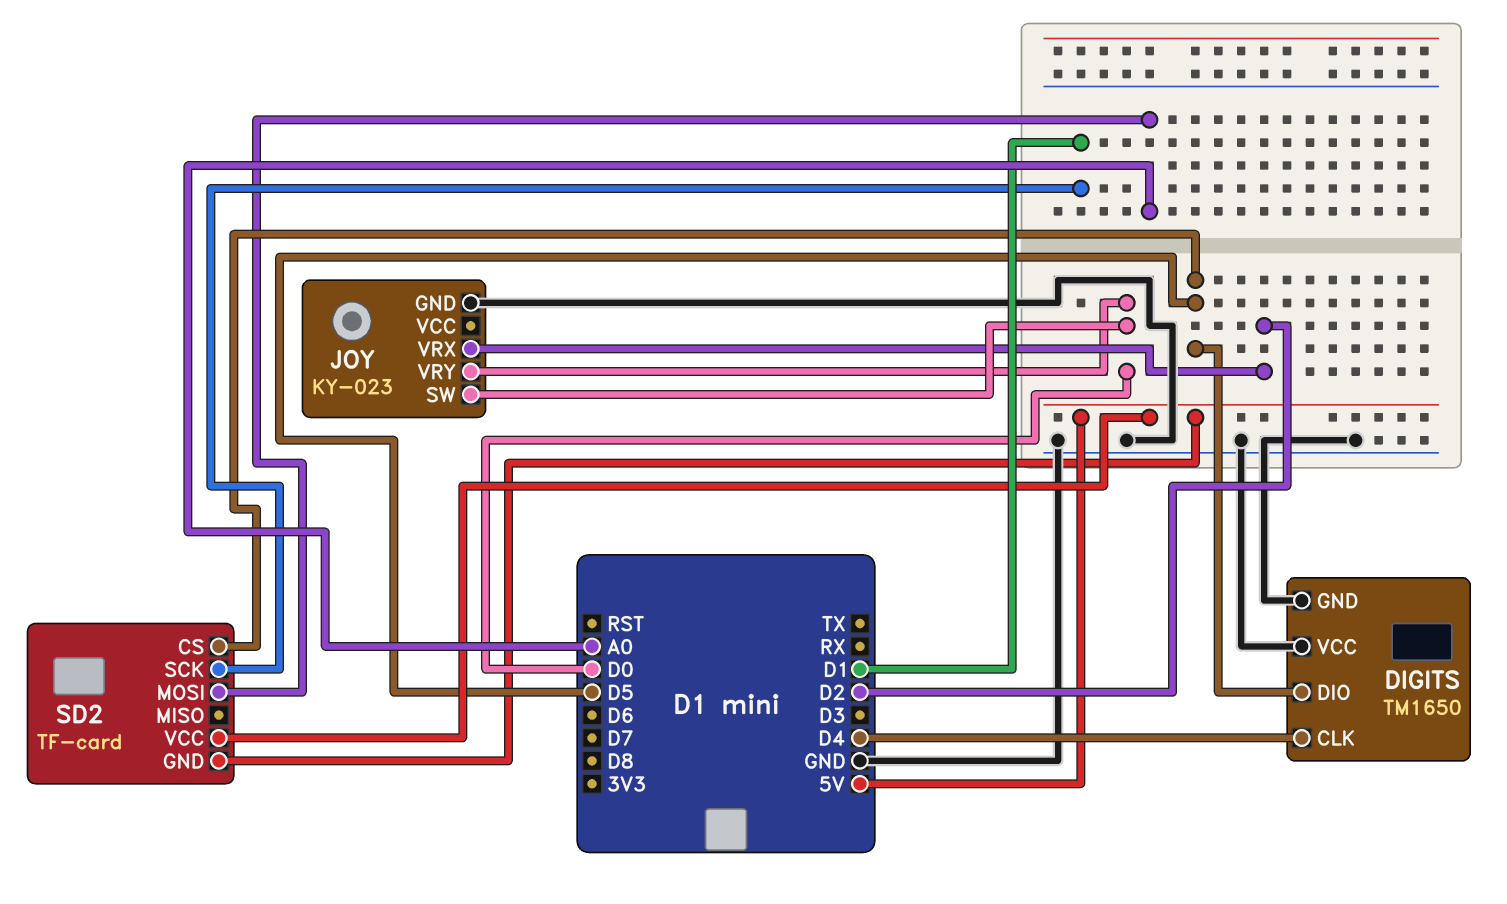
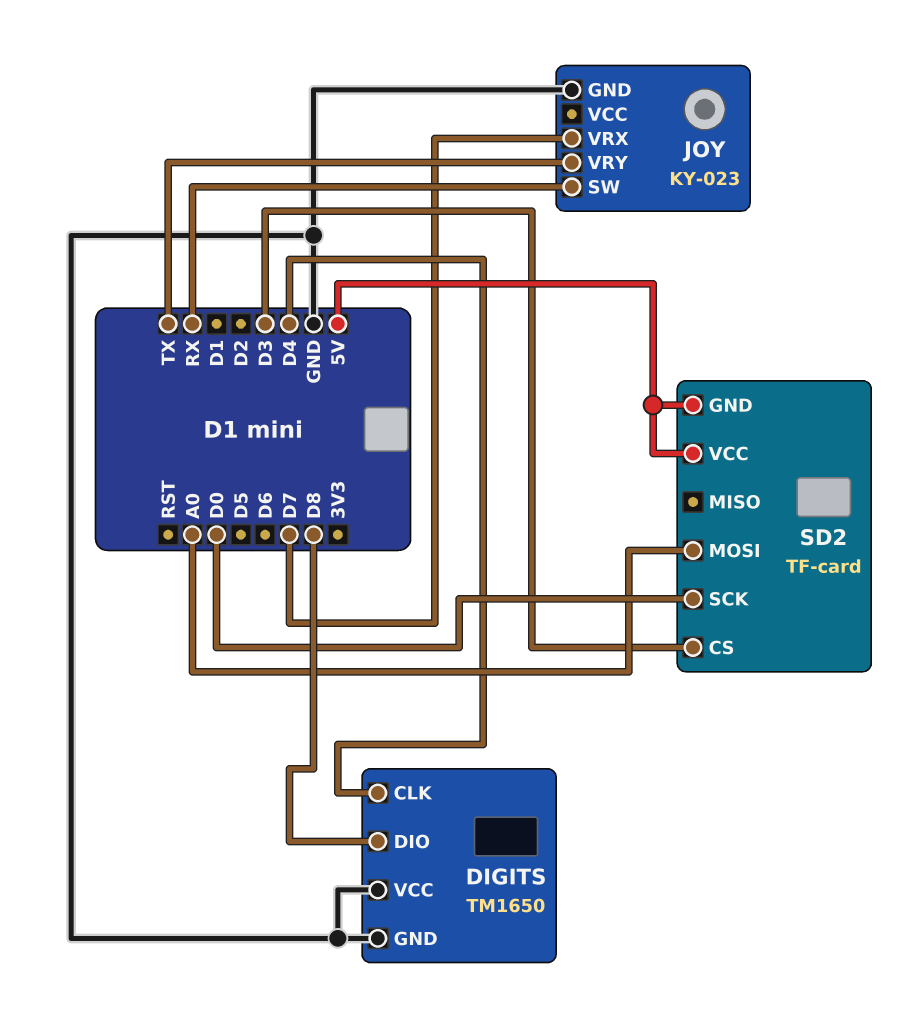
DIGITS pin DIO: D5 -> D8
JOY pin SW: D0 -> RX
JOY pin VRX: D2 -> D7
JOY pin VRY: D0 -> TX
SD2 pin CS: D5 -> D3
SD2 pin SCK: D1 -> D0

